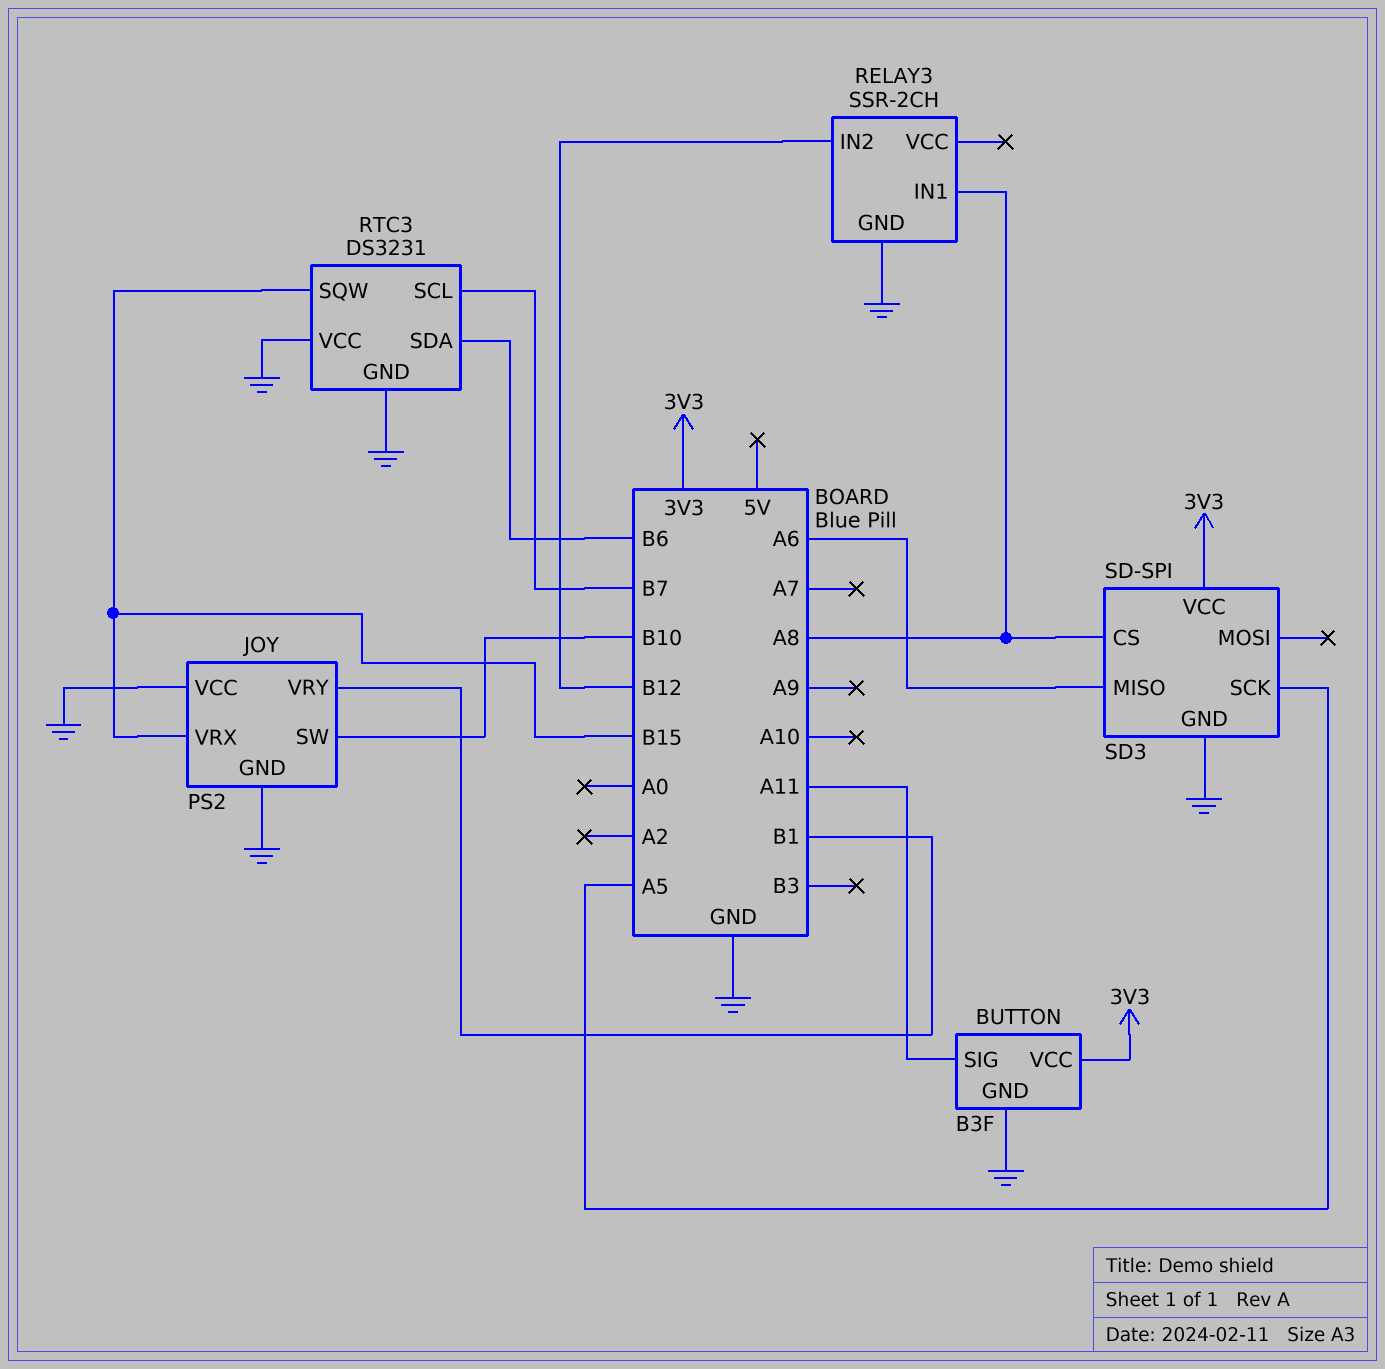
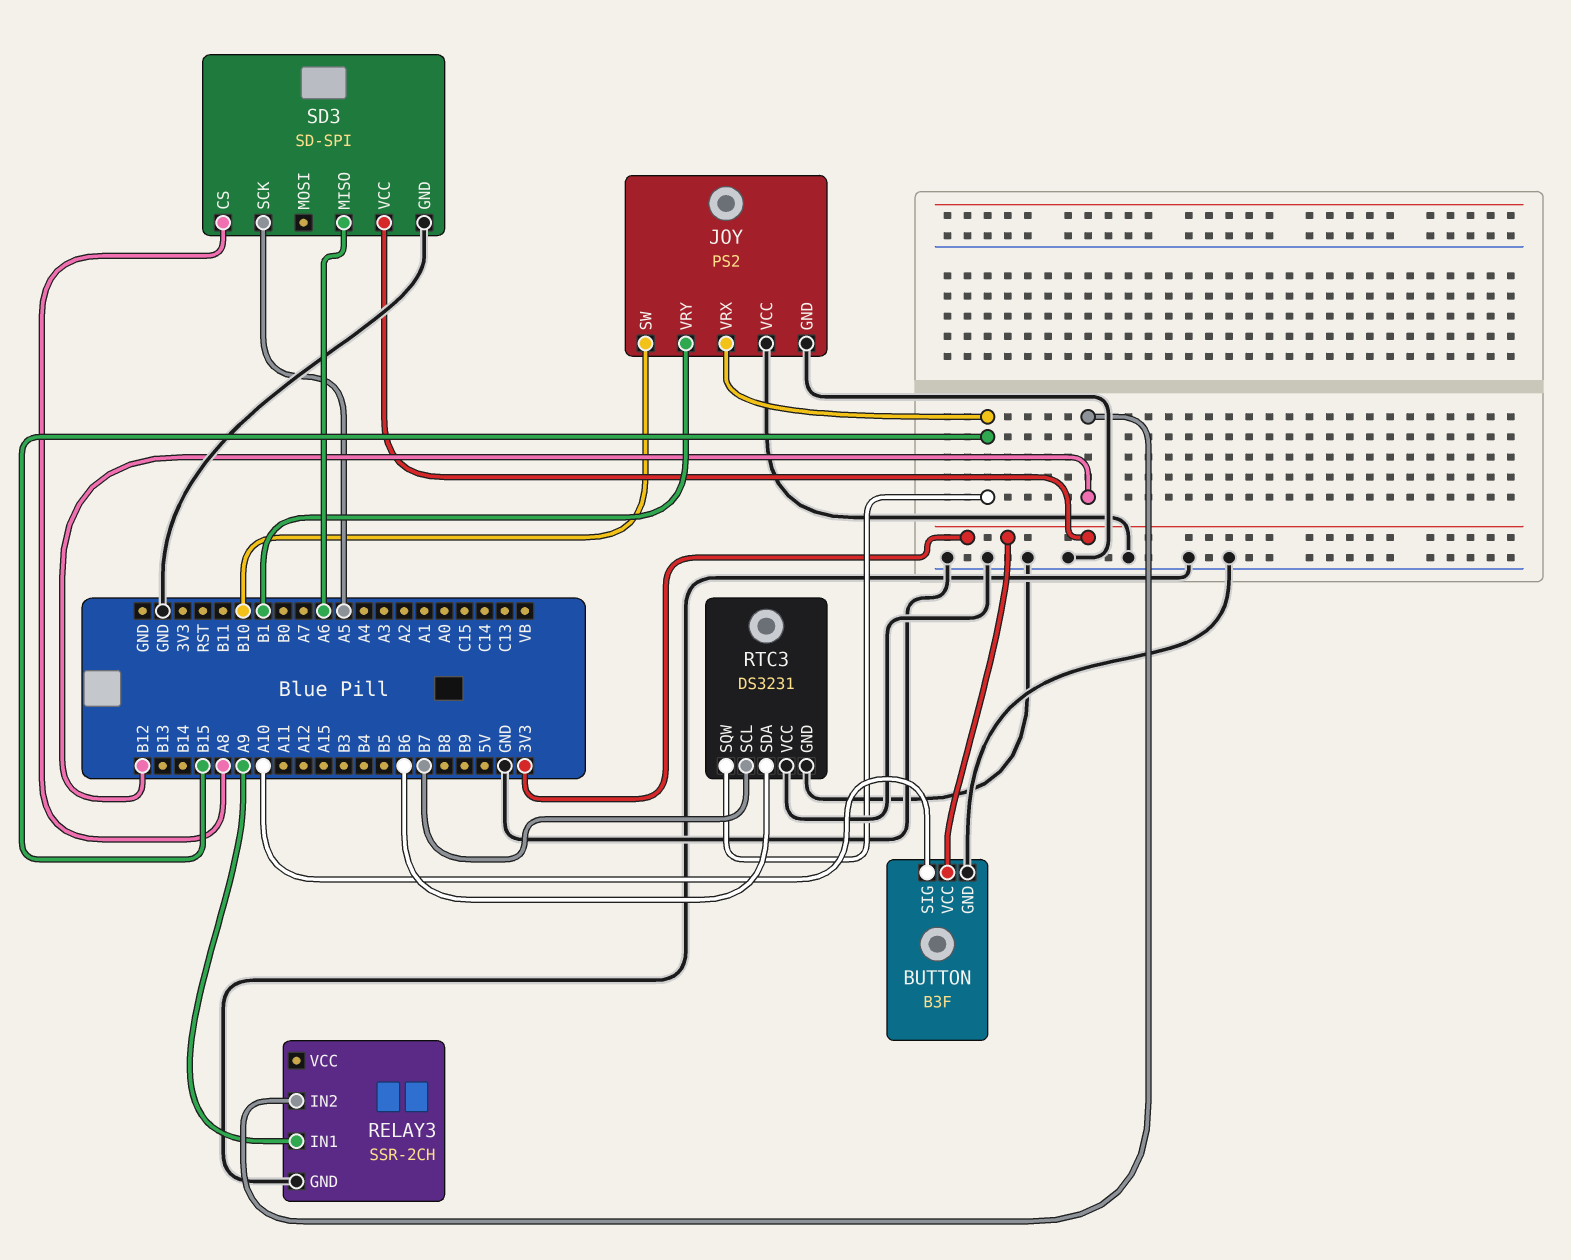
BUTTON pin SIG: A11 -> A10
RELAY3 pin IN1: A8 -> A9

